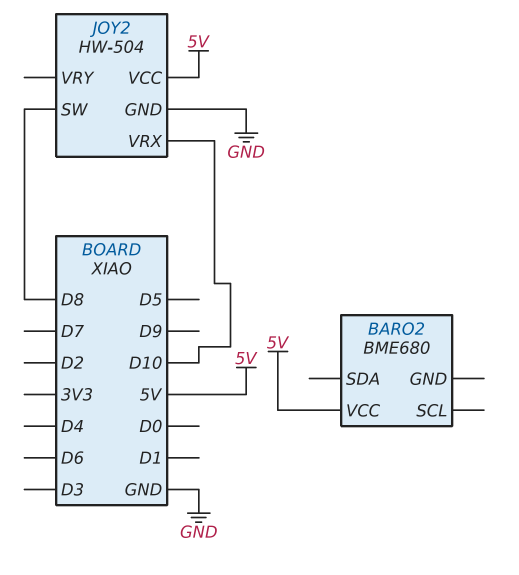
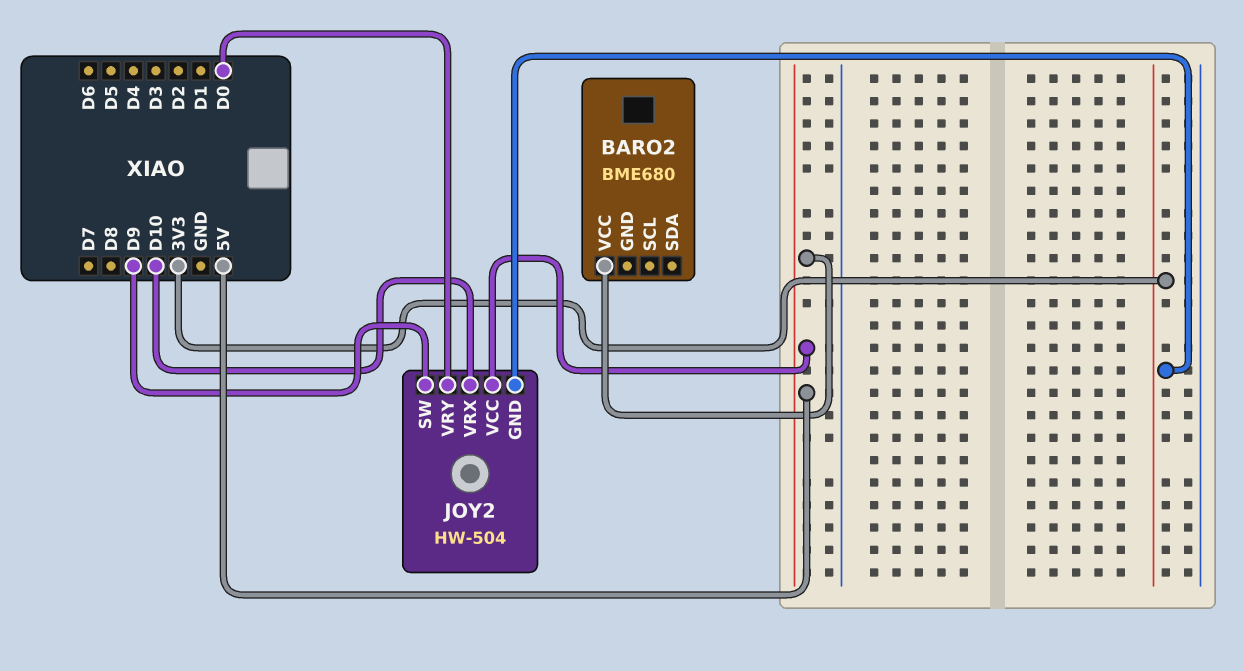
JOY2 pin GND: GND -> 3V3
JOY2 pin SW: D8 -> D9
JOY2 pin VRY: none -> D0

